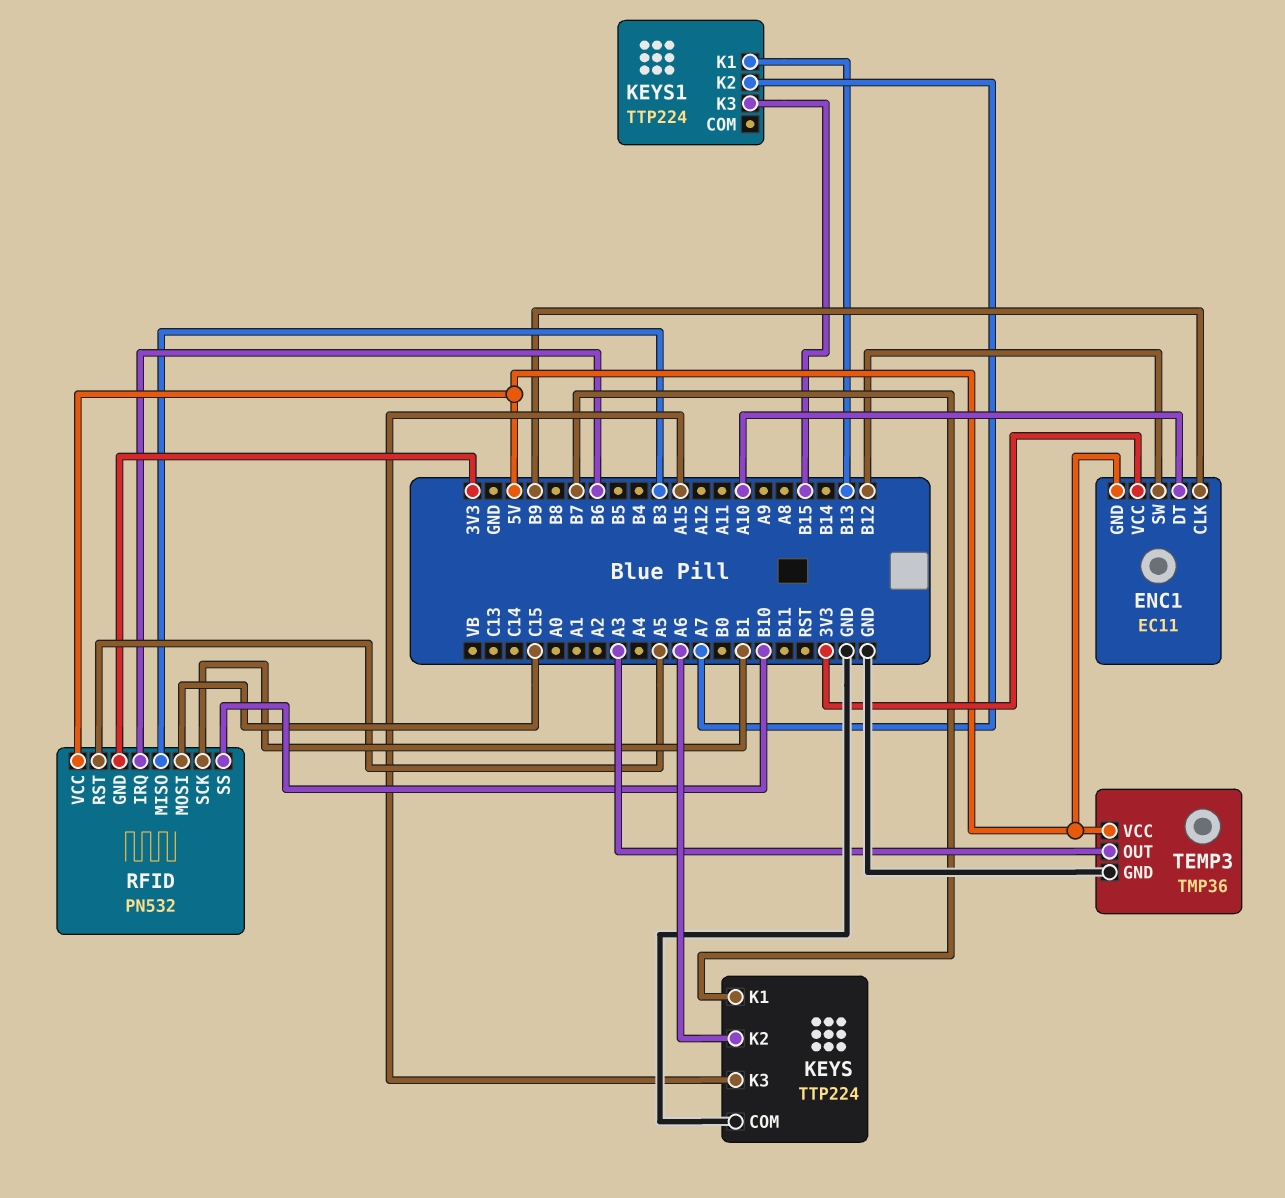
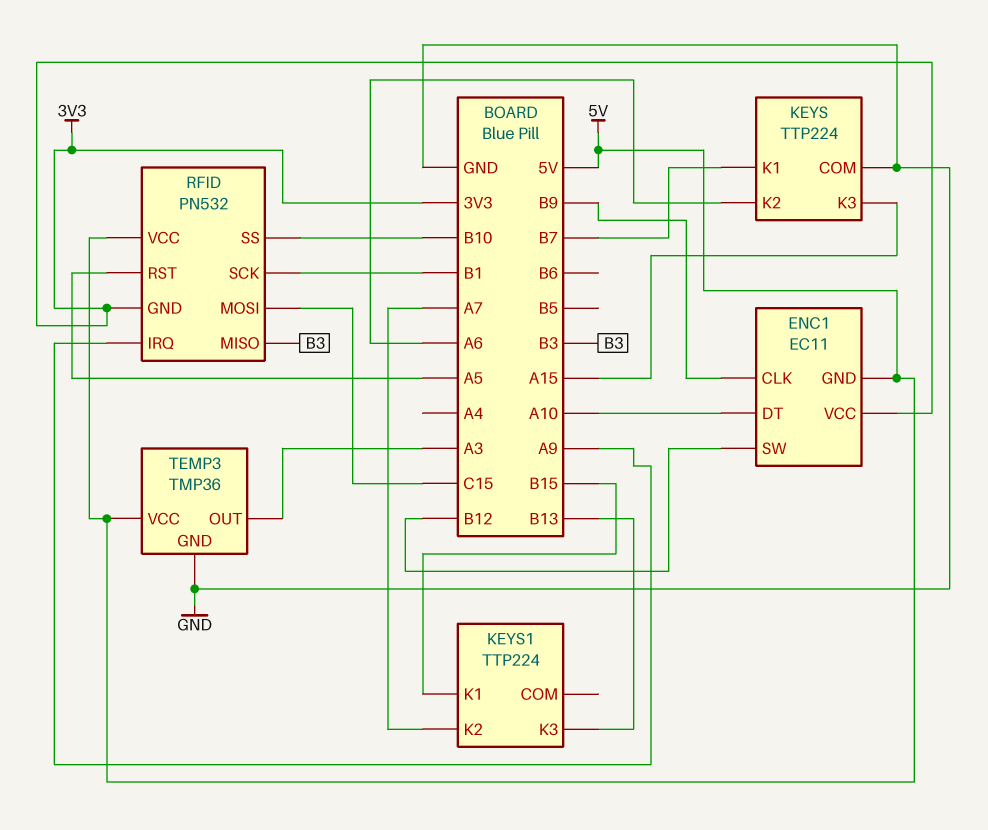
KEYS1 pin K1: B13 -> B15
KEYS1 pin K3: B15 -> B13
RFID pin IRQ: B6 -> A9

